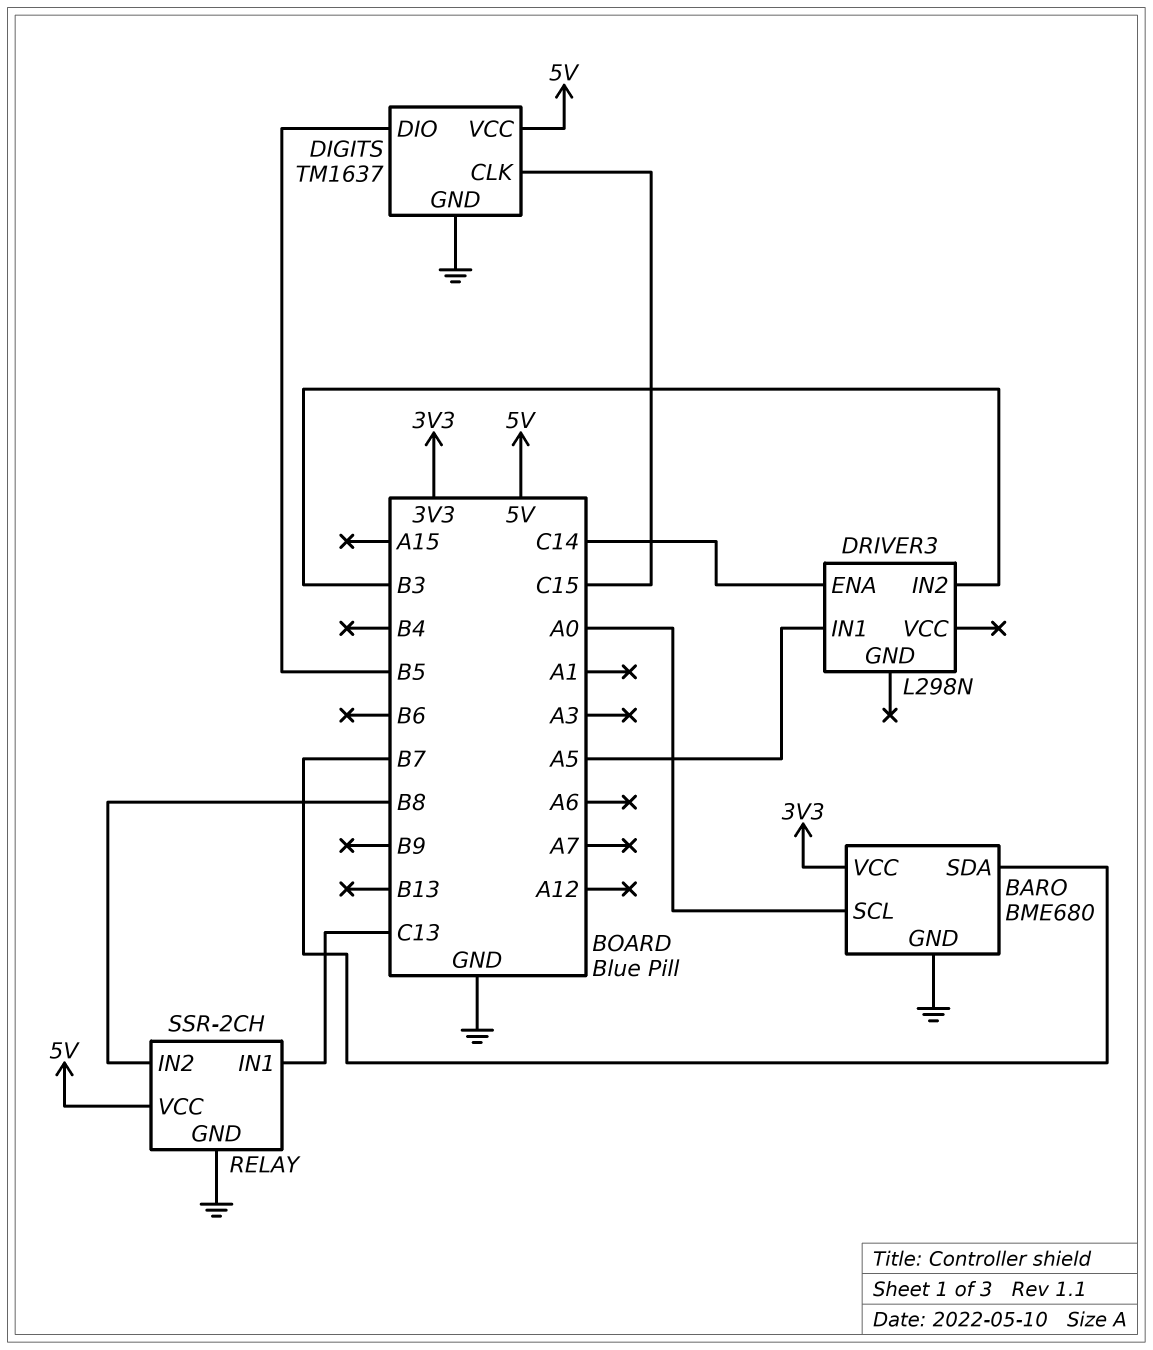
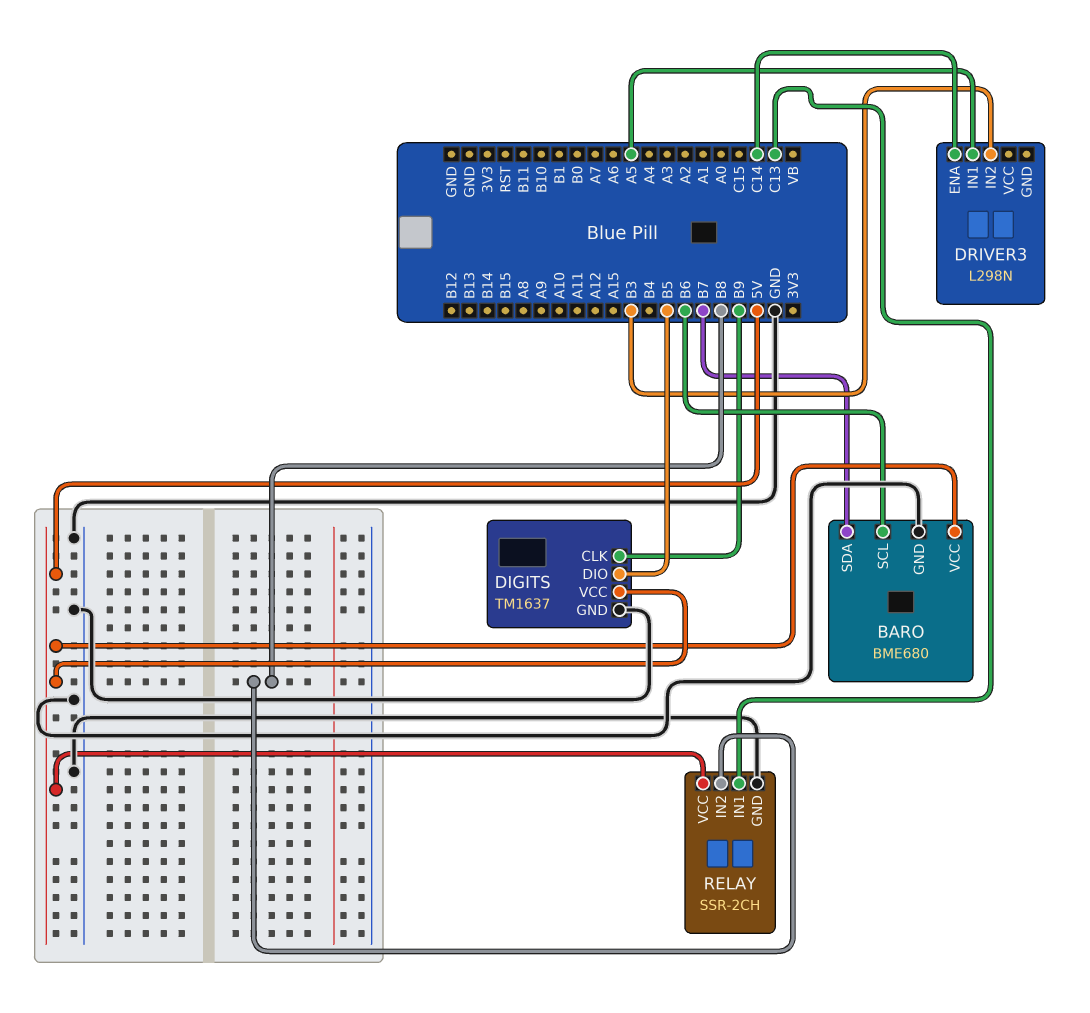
BARO pin SCL: A0 -> B6
BARO pin VCC: 3V3 -> 5V
DIGITS pin CLK: C15 -> B9

